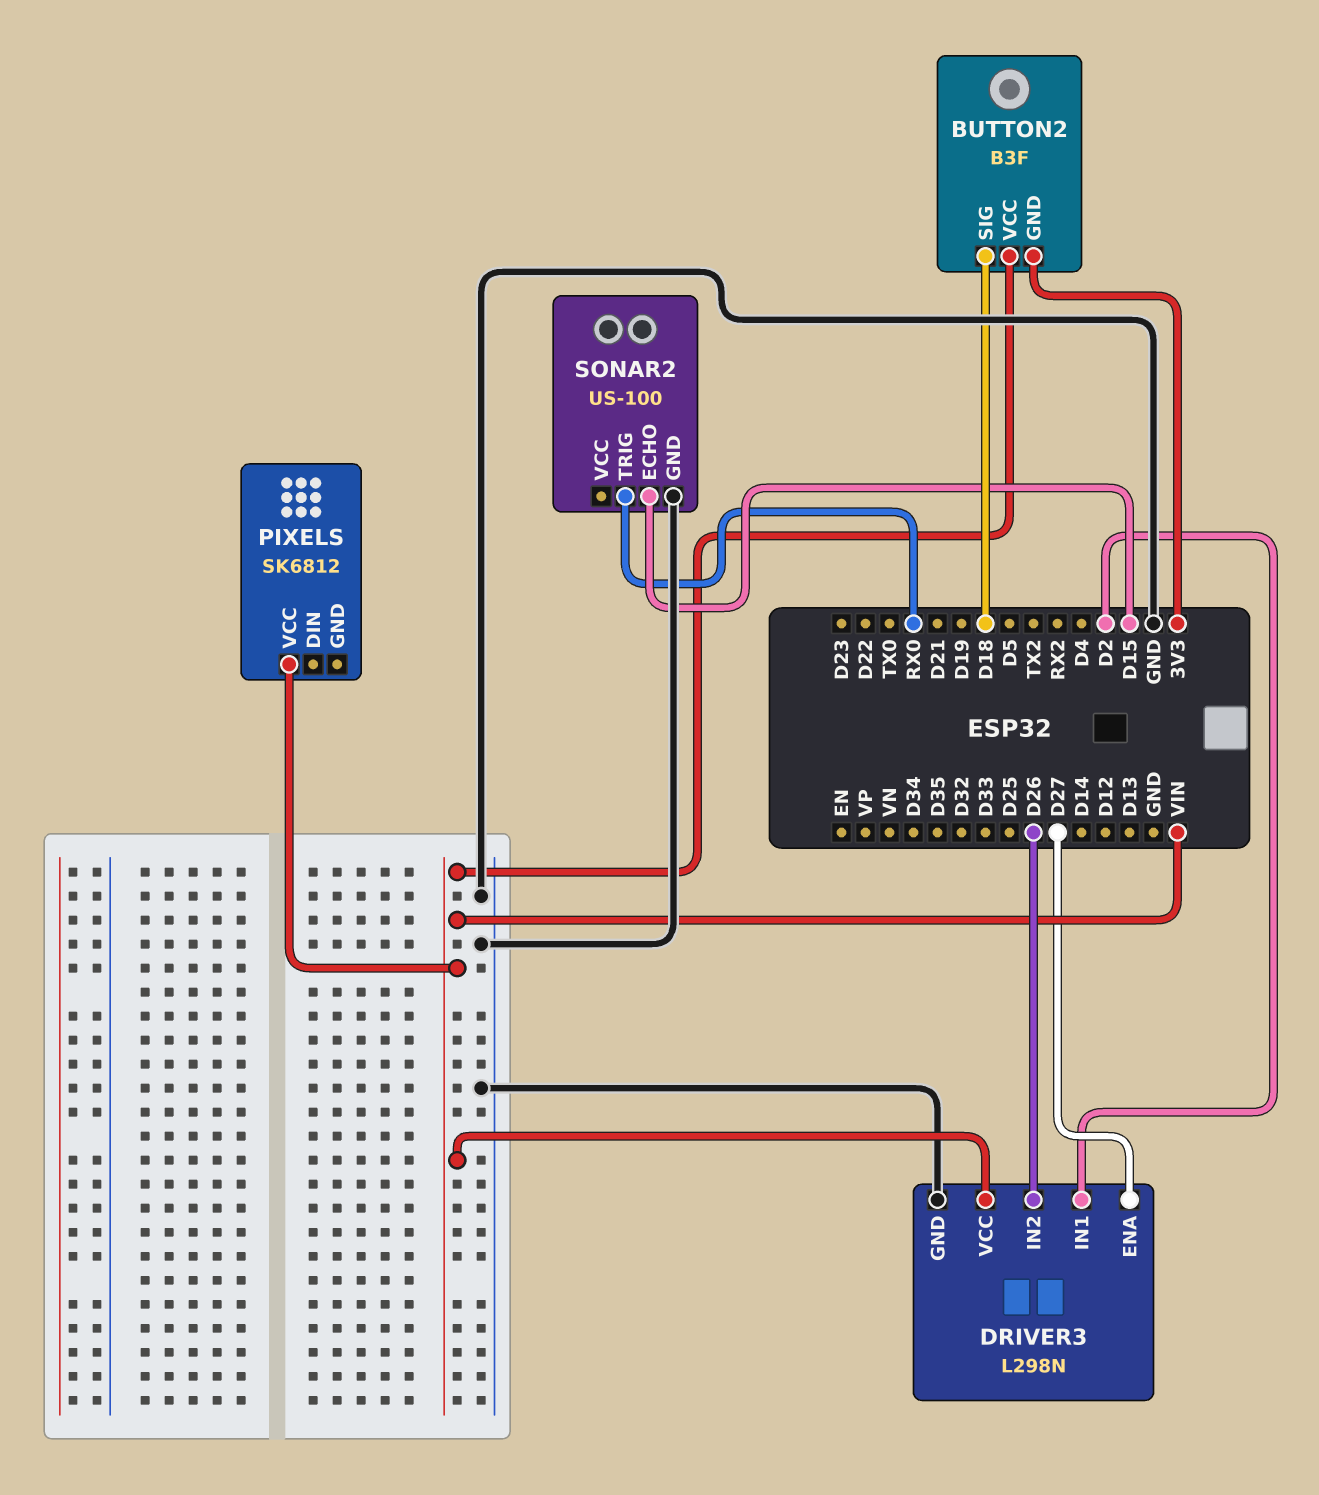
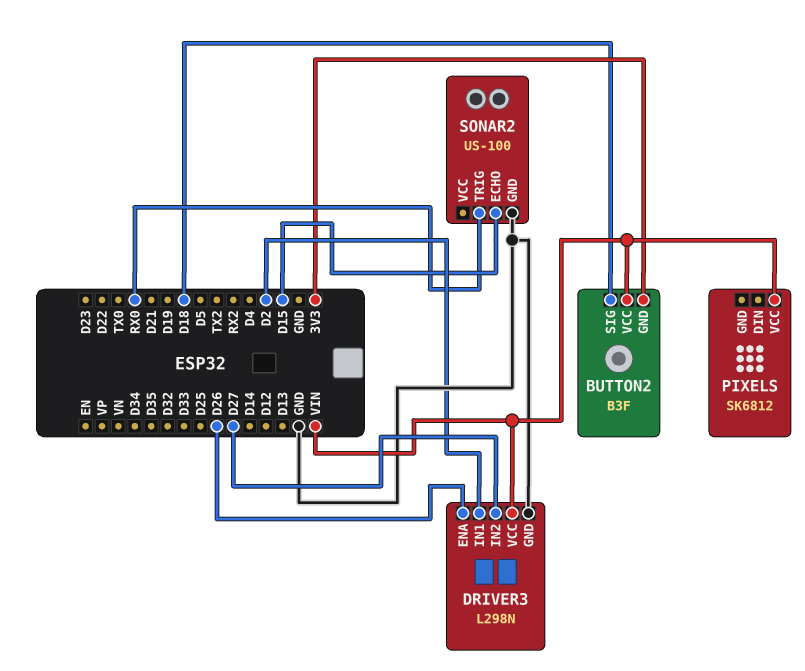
DRIVER3 pin ENA: D27 -> D26
DRIVER3 pin IN2: D26 -> D27

